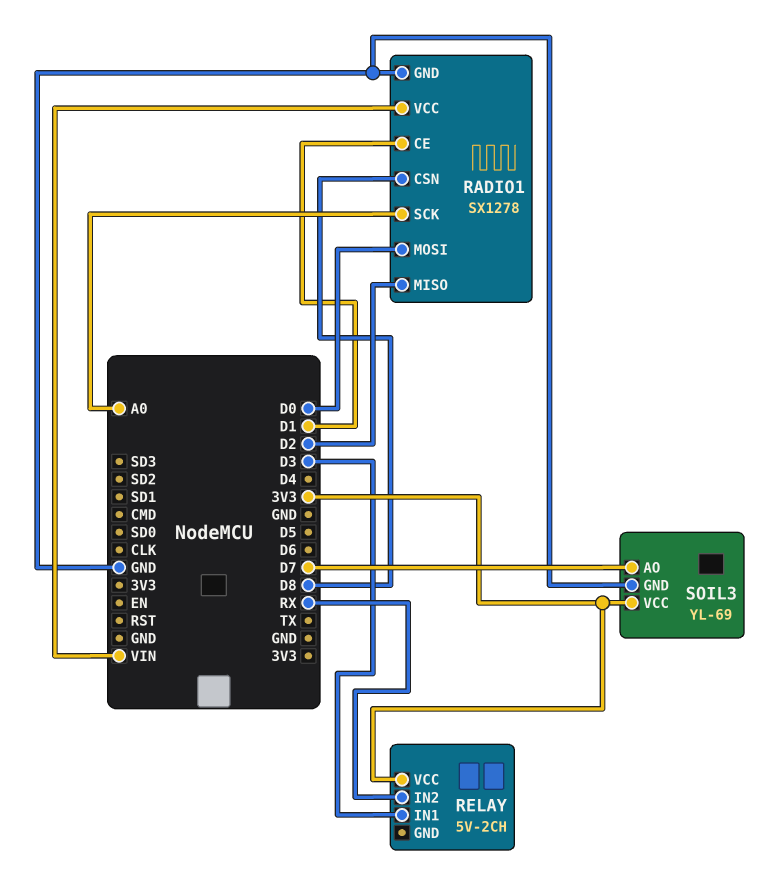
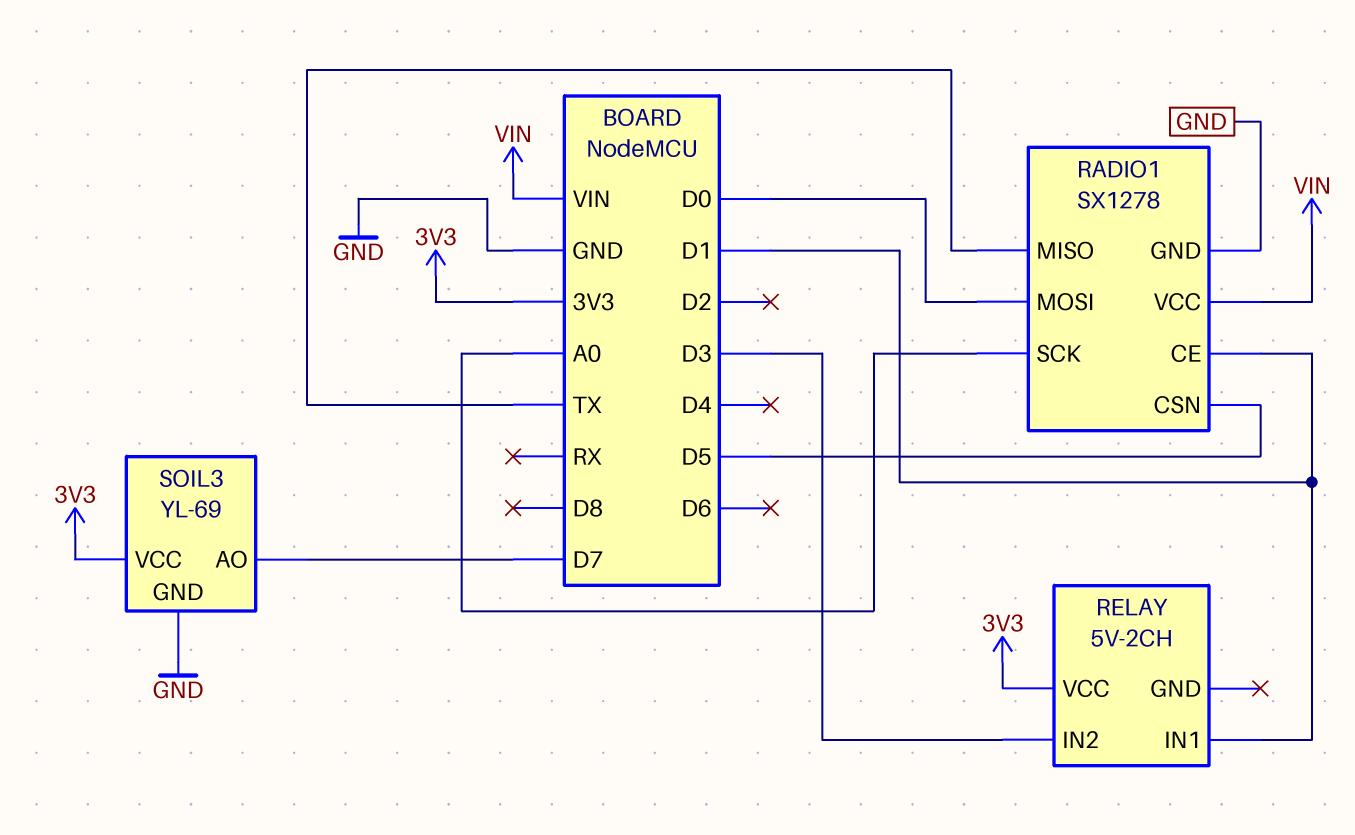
RADIO1 pin CSN: D8 -> D5
RADIO1 pin MISO: D2 -> TX
RELAY pin IN1: D3 -> D1
RELAY pin IN2: RX -> D3

